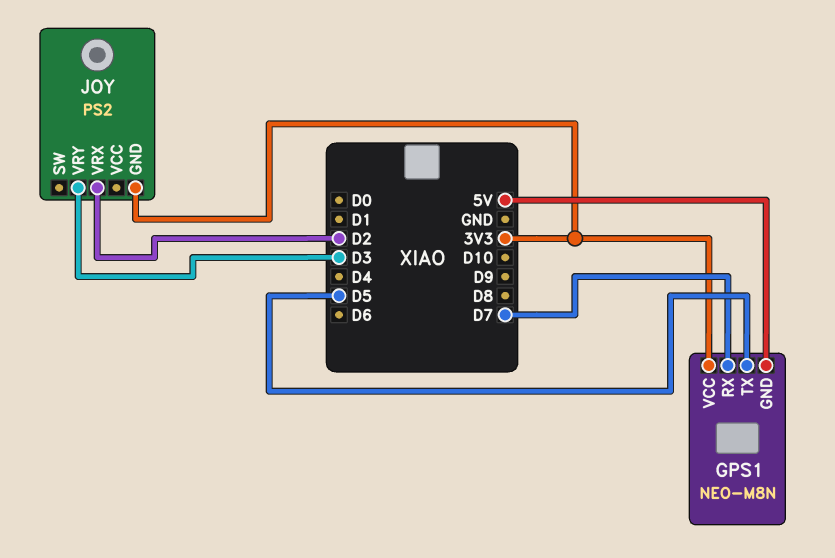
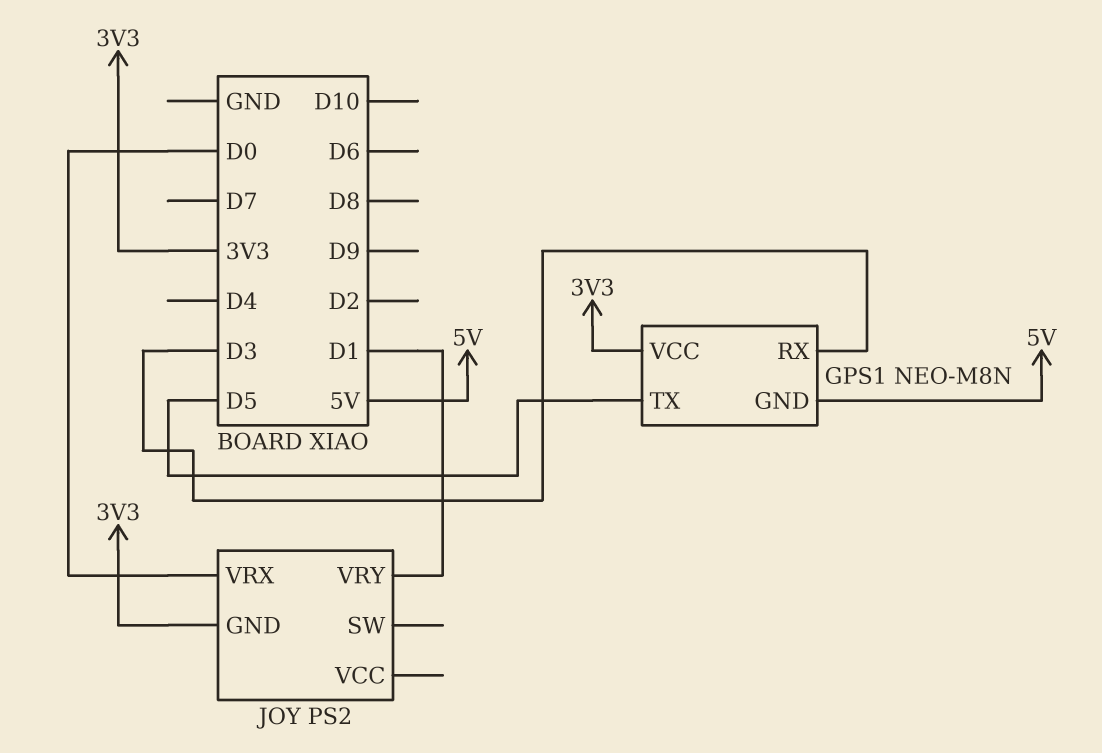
GPS1 pin RX: D7 -> D3
JOY pin VRX: D2 -> D0
JOY pin VRY: D3 -> D1

